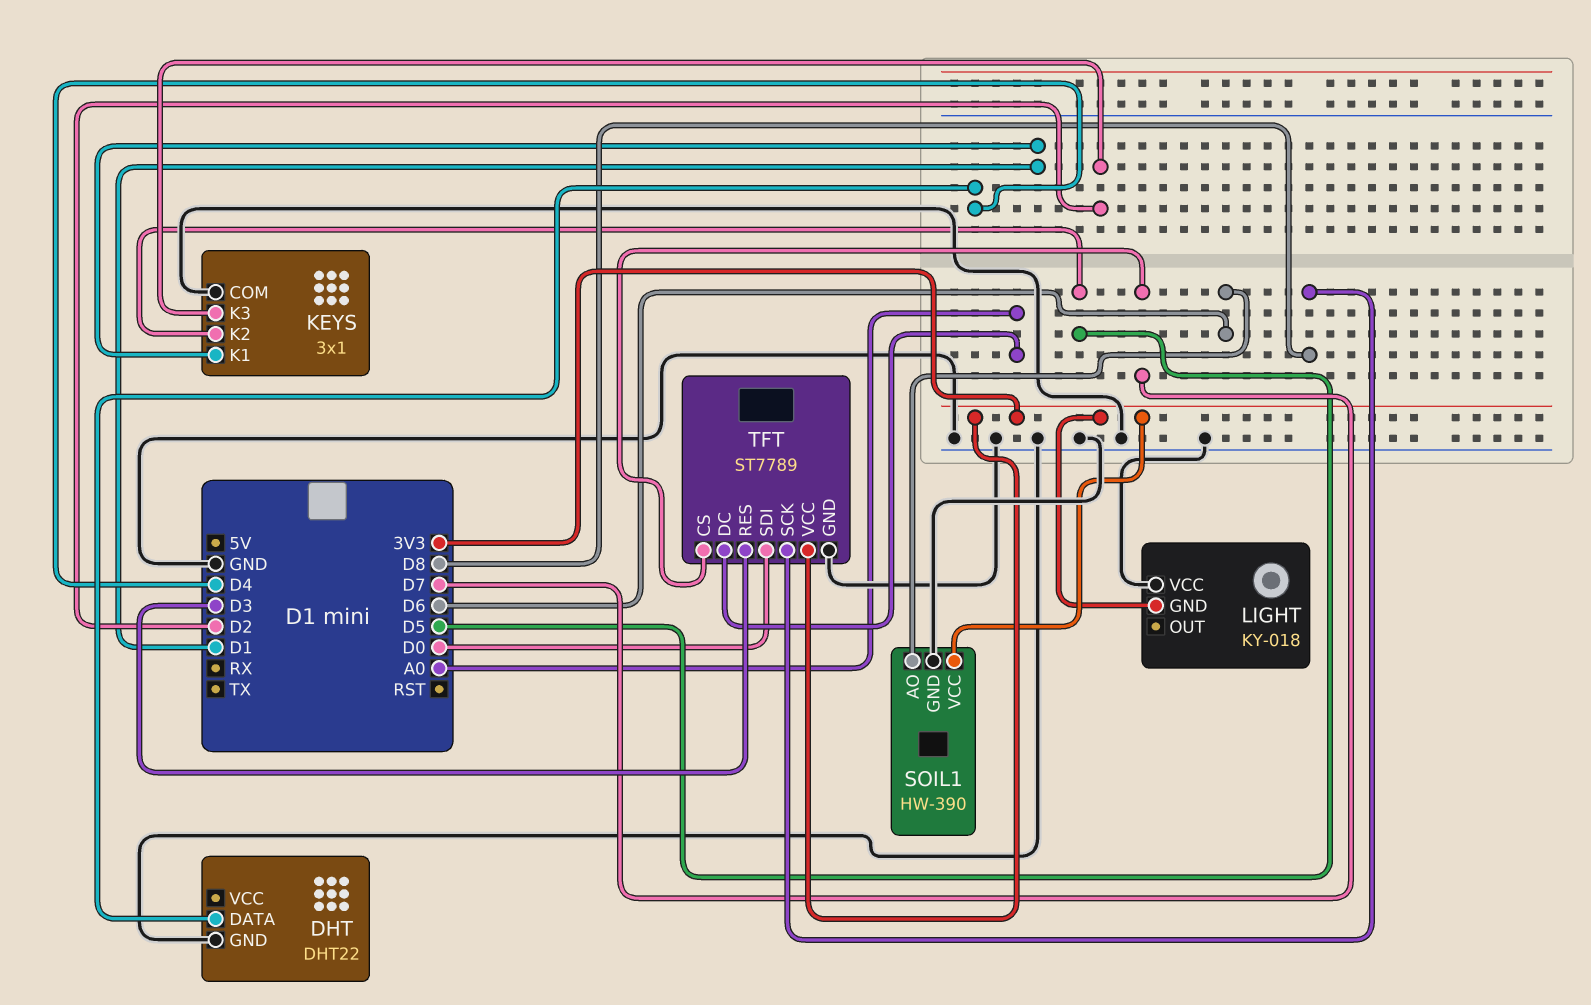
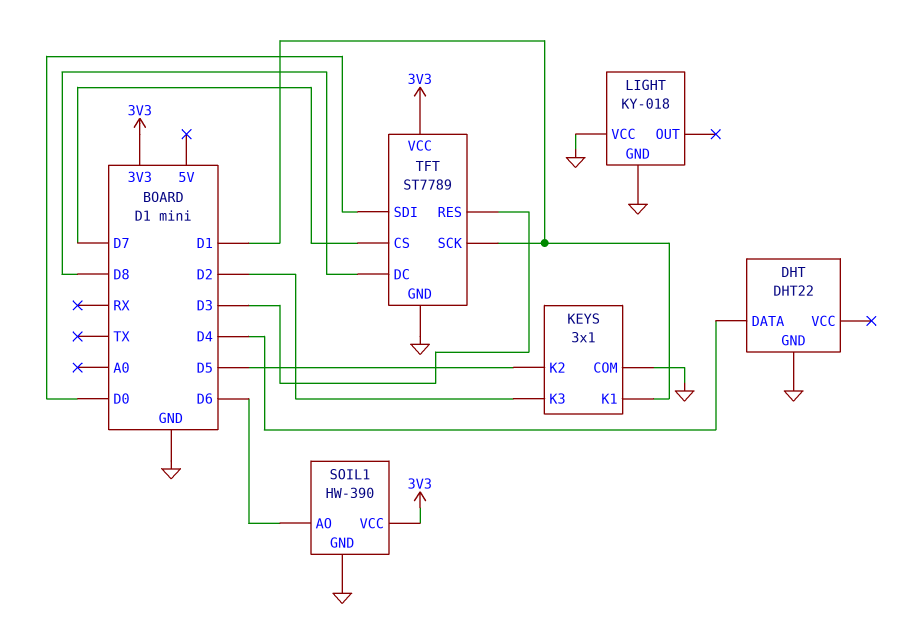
LIGHT pin GND: 3V3 -> GND
TFT pin DC: A0 -> D8
TFT pin SCK: D8 -> D1

